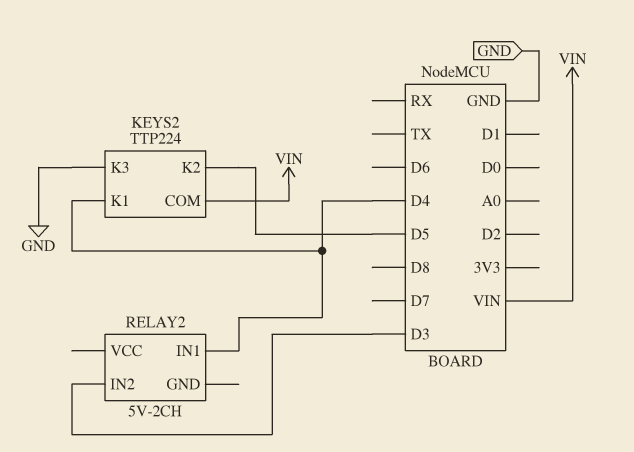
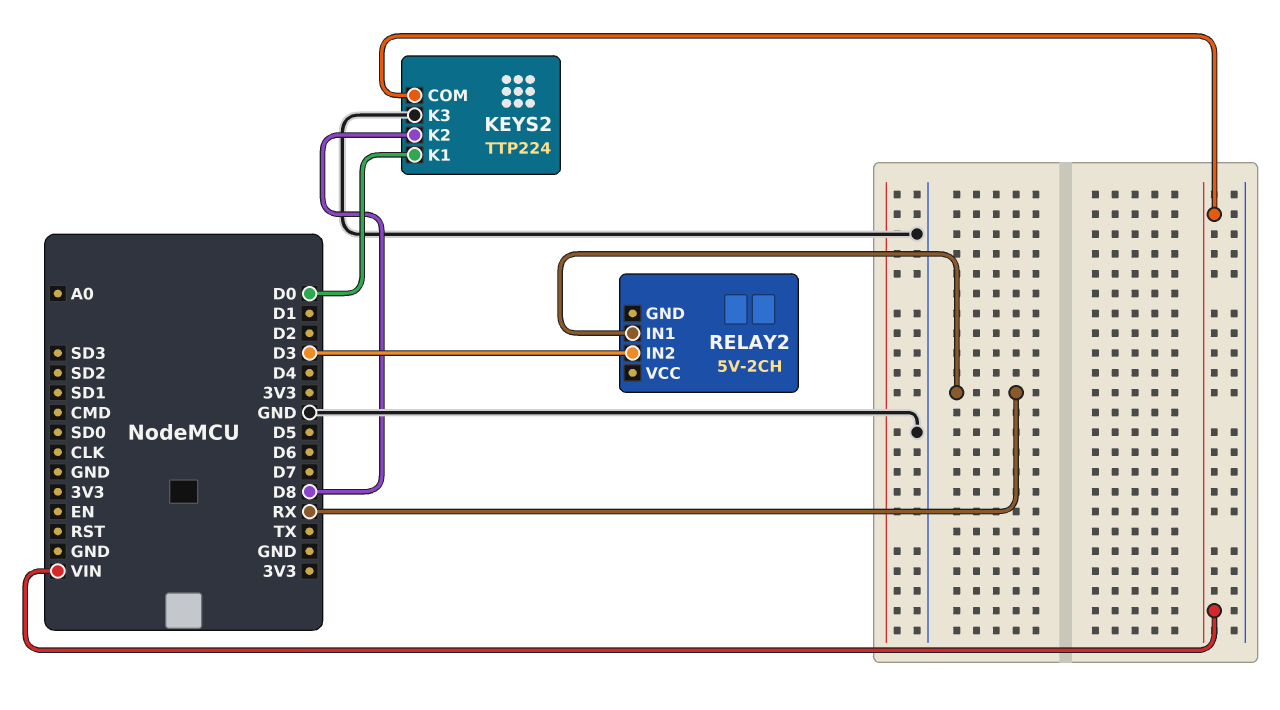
KEYS2 pin K1: D4 -> D0
KEYS2 pin K2: D5 -> D8
RELAY2 pin IN1: D4 -> RX

